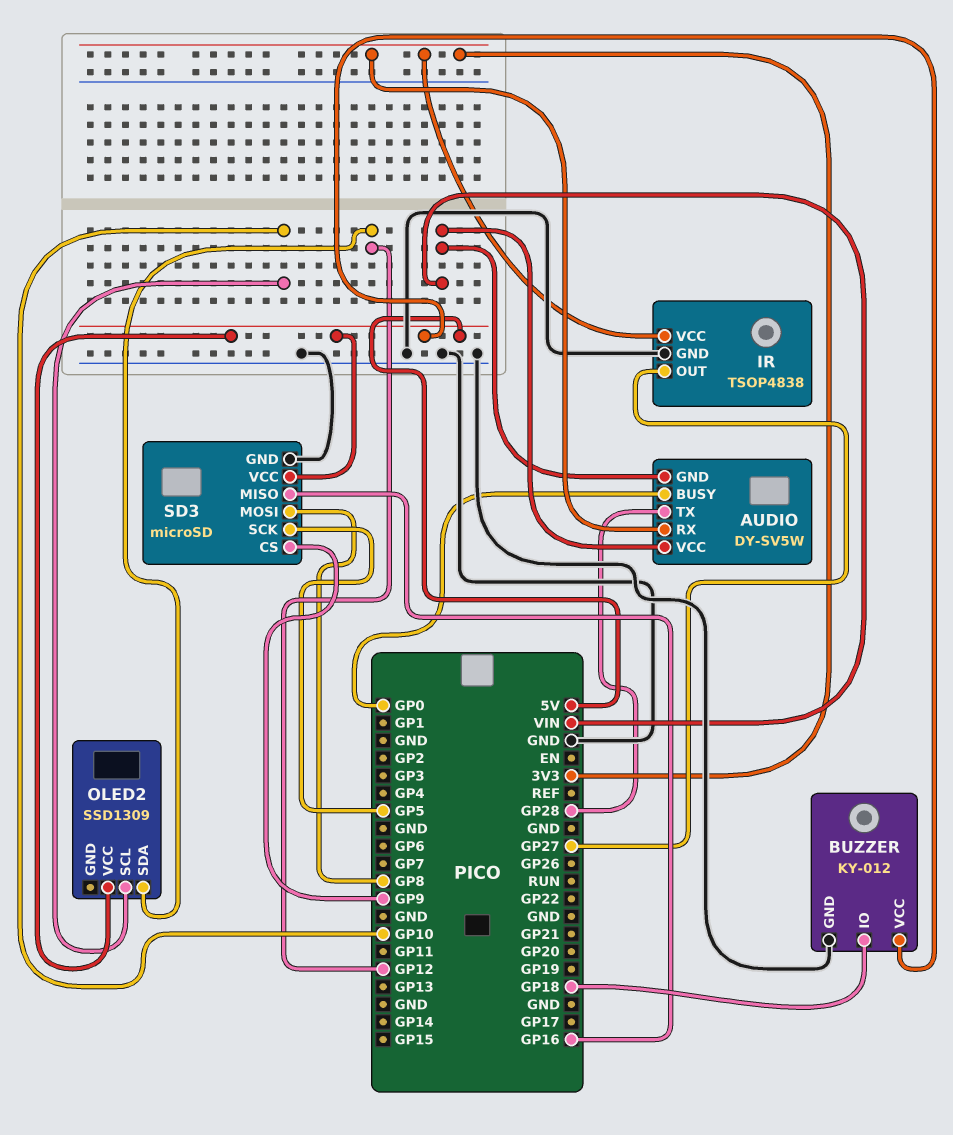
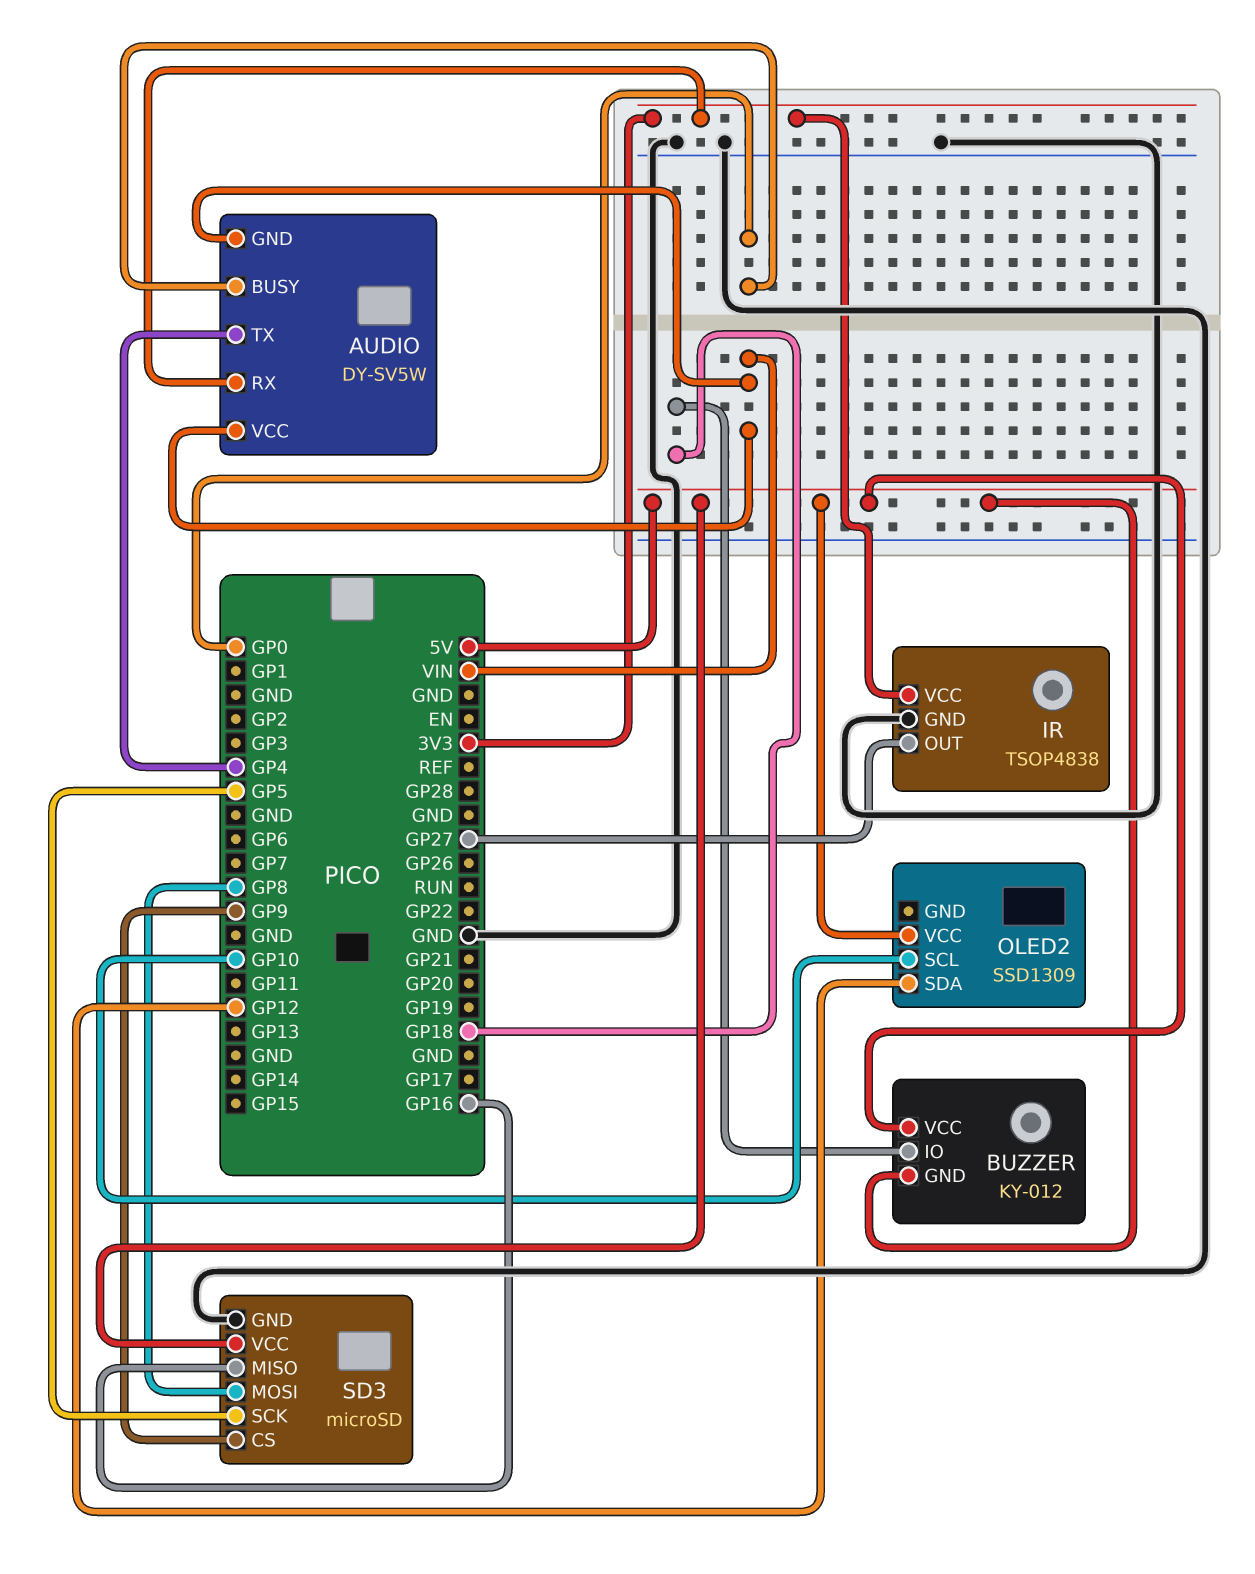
AUDIO pin TX: GP28 -> GP4
BUZZER pin GND: GND -> 5V

